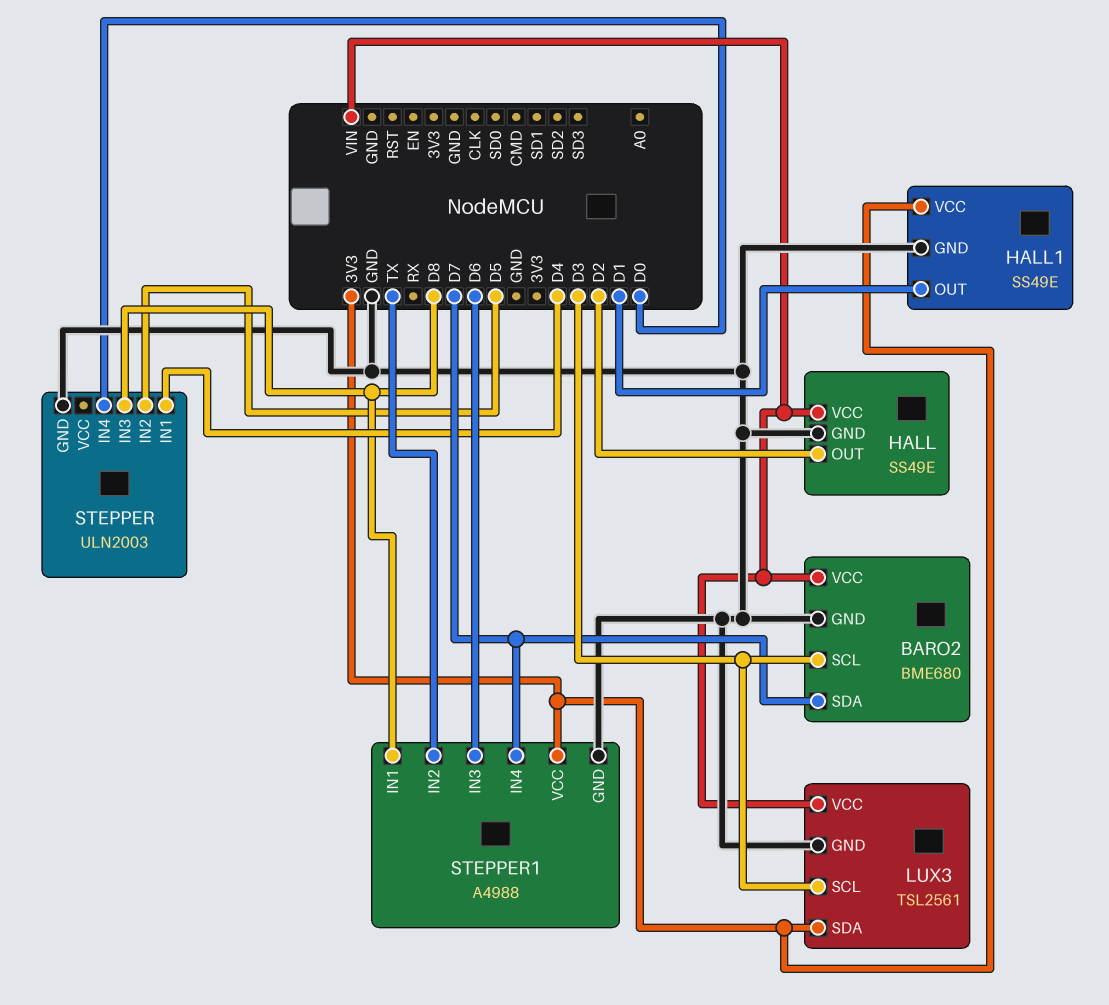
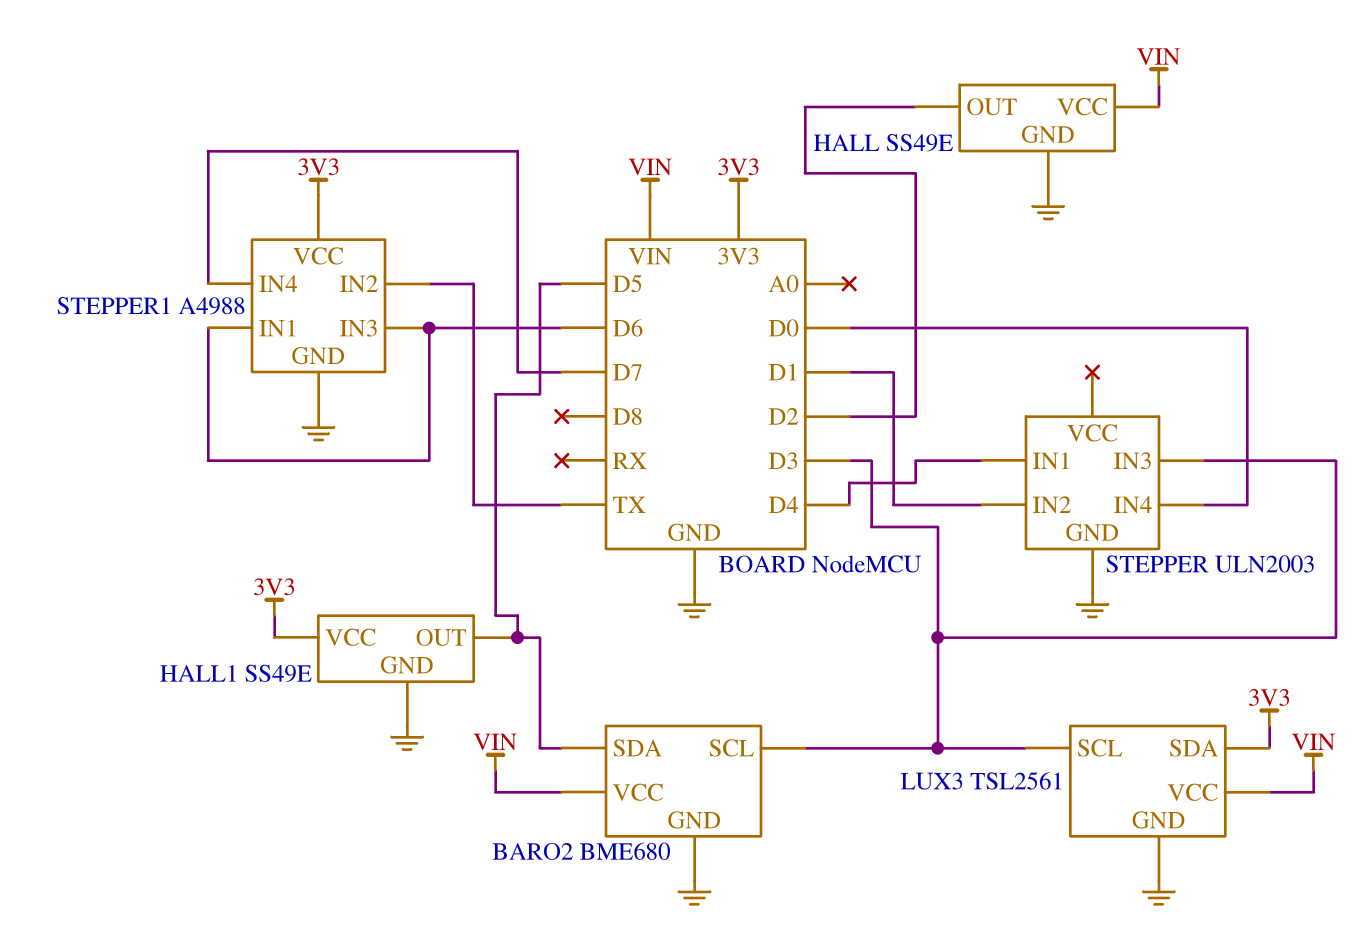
BARO2 pin SDA: D7 -> D5
HALL1 pin OUT: D1 -> D5
STEPPER pin IN2: D5 -> D1
STEPPER pin IN3: D8 -> D3
STEPPER1 pin IN1: D8 -> D6

